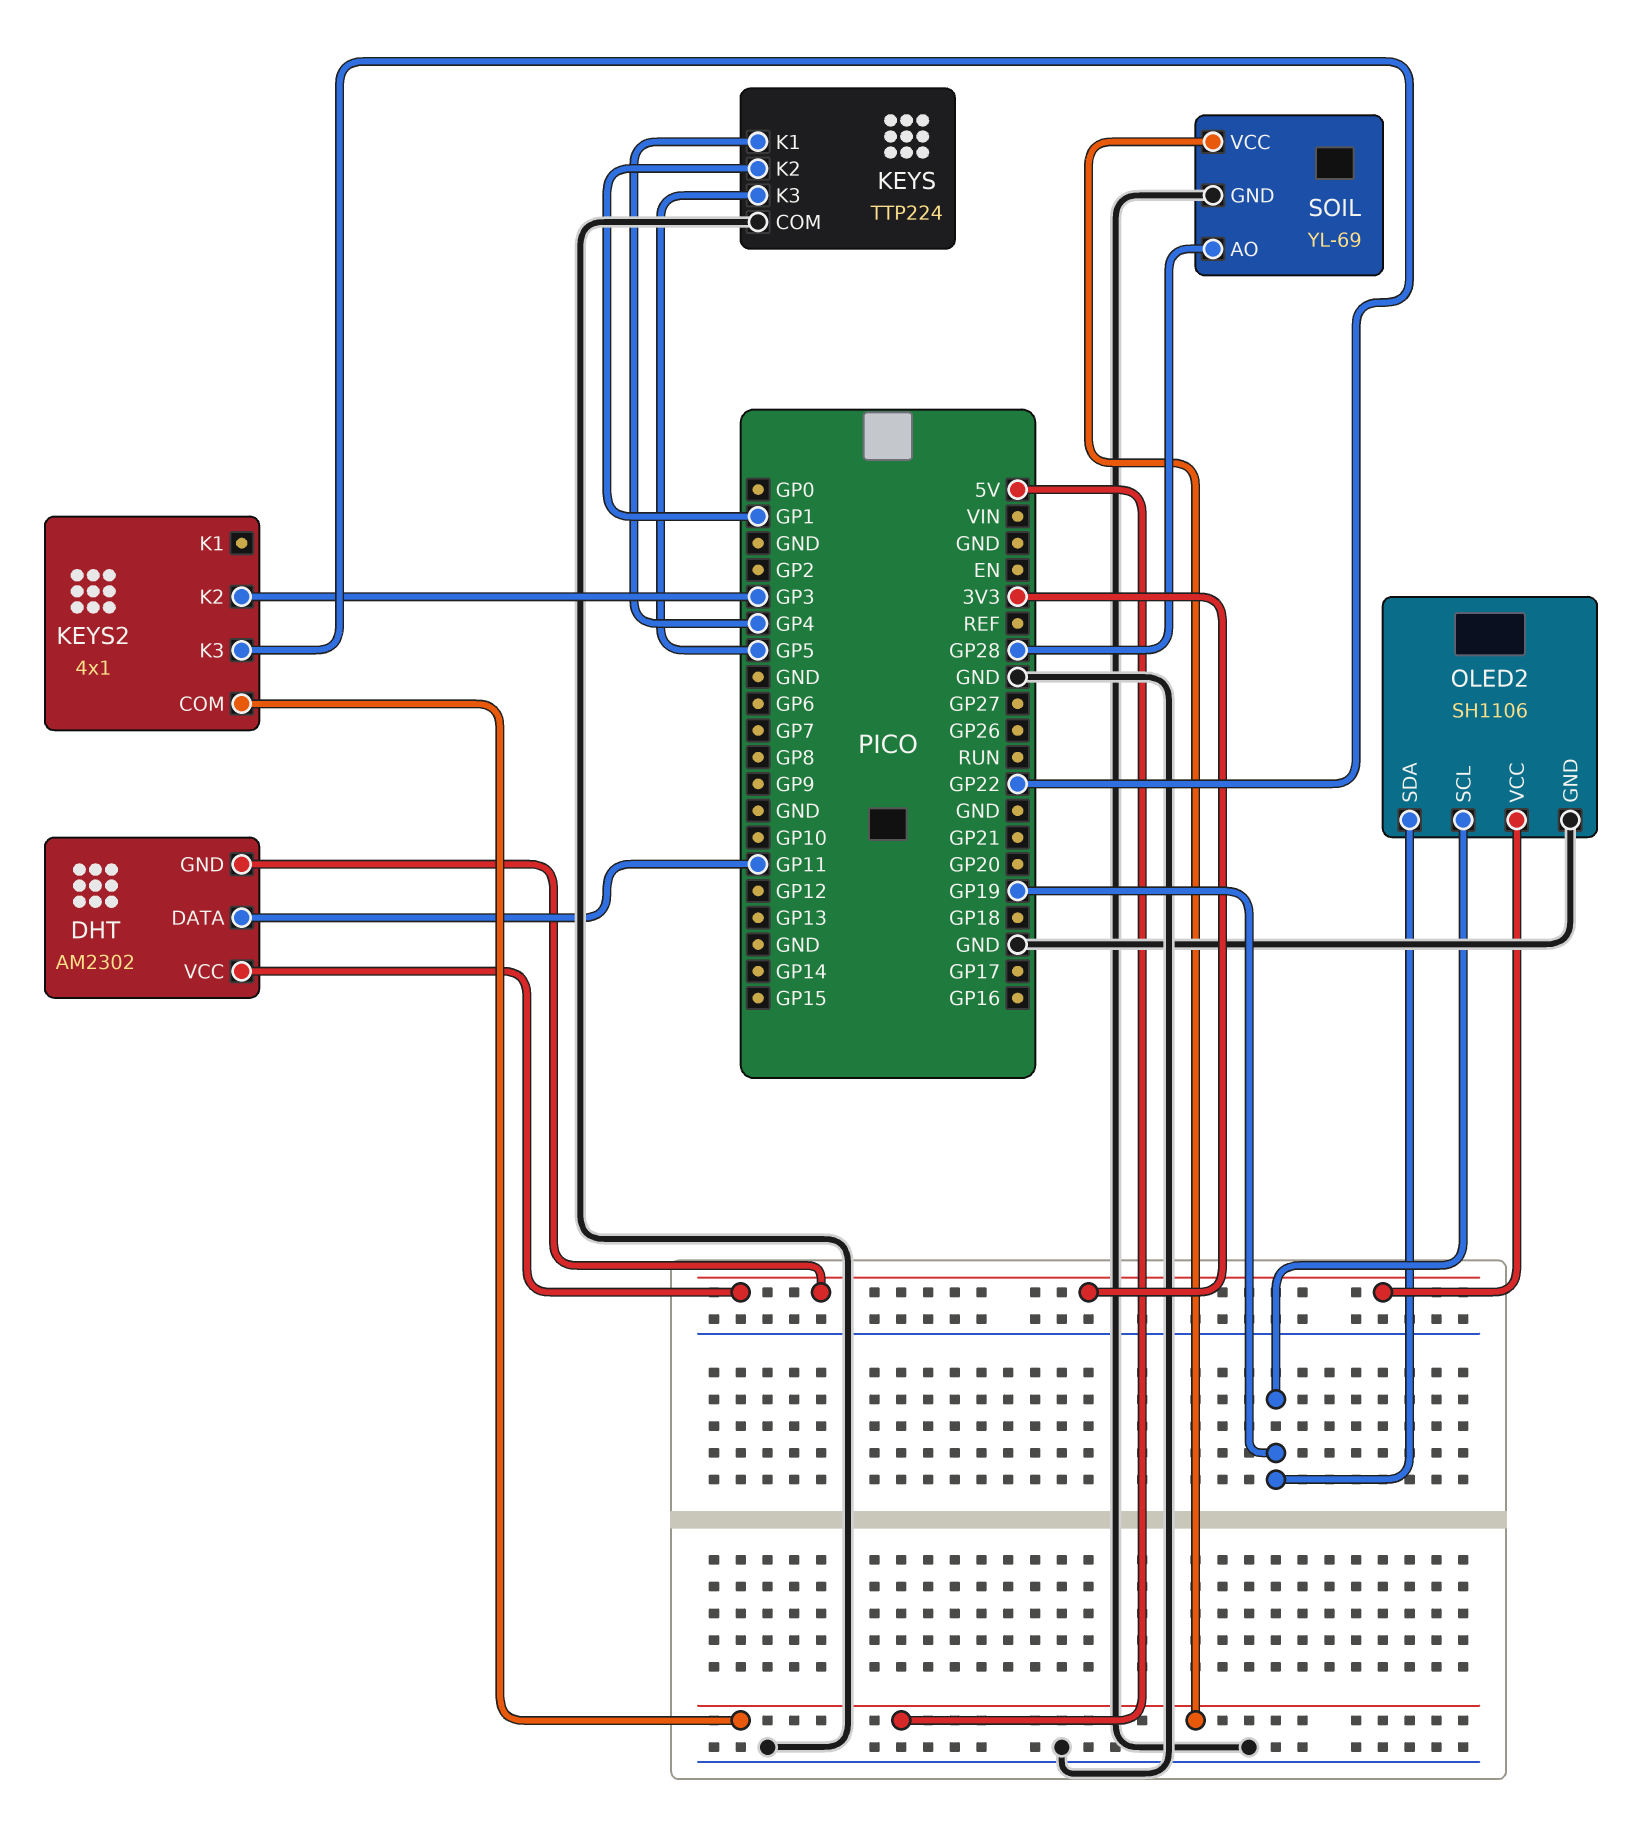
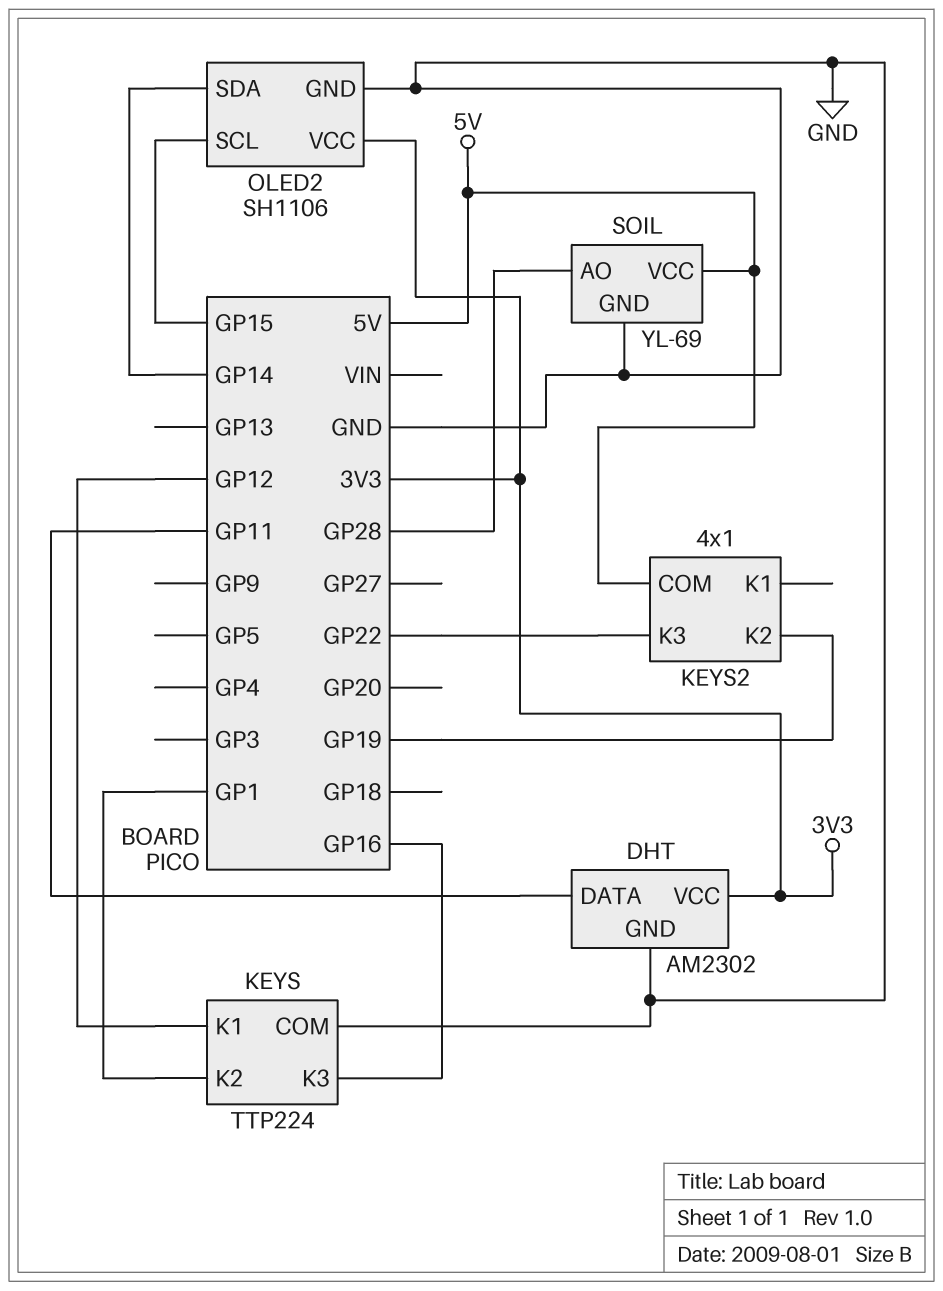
DHT pin GND: 3V3 -> GND
KEYS pin K1: GP4 -> GP12
KEYS pin K3: GP5 -> GP16
KEYS2 pin K2: GP3 -> GP19
OLED2 pin SCL: GP19 -> GP15
OLED2 pin SDA: GP19 -> GP14

